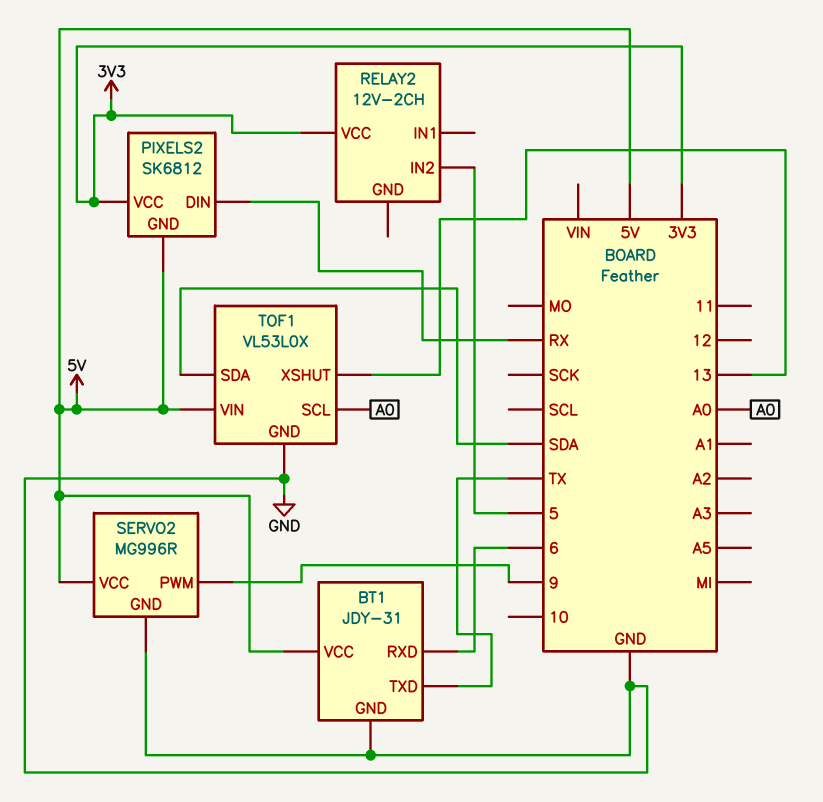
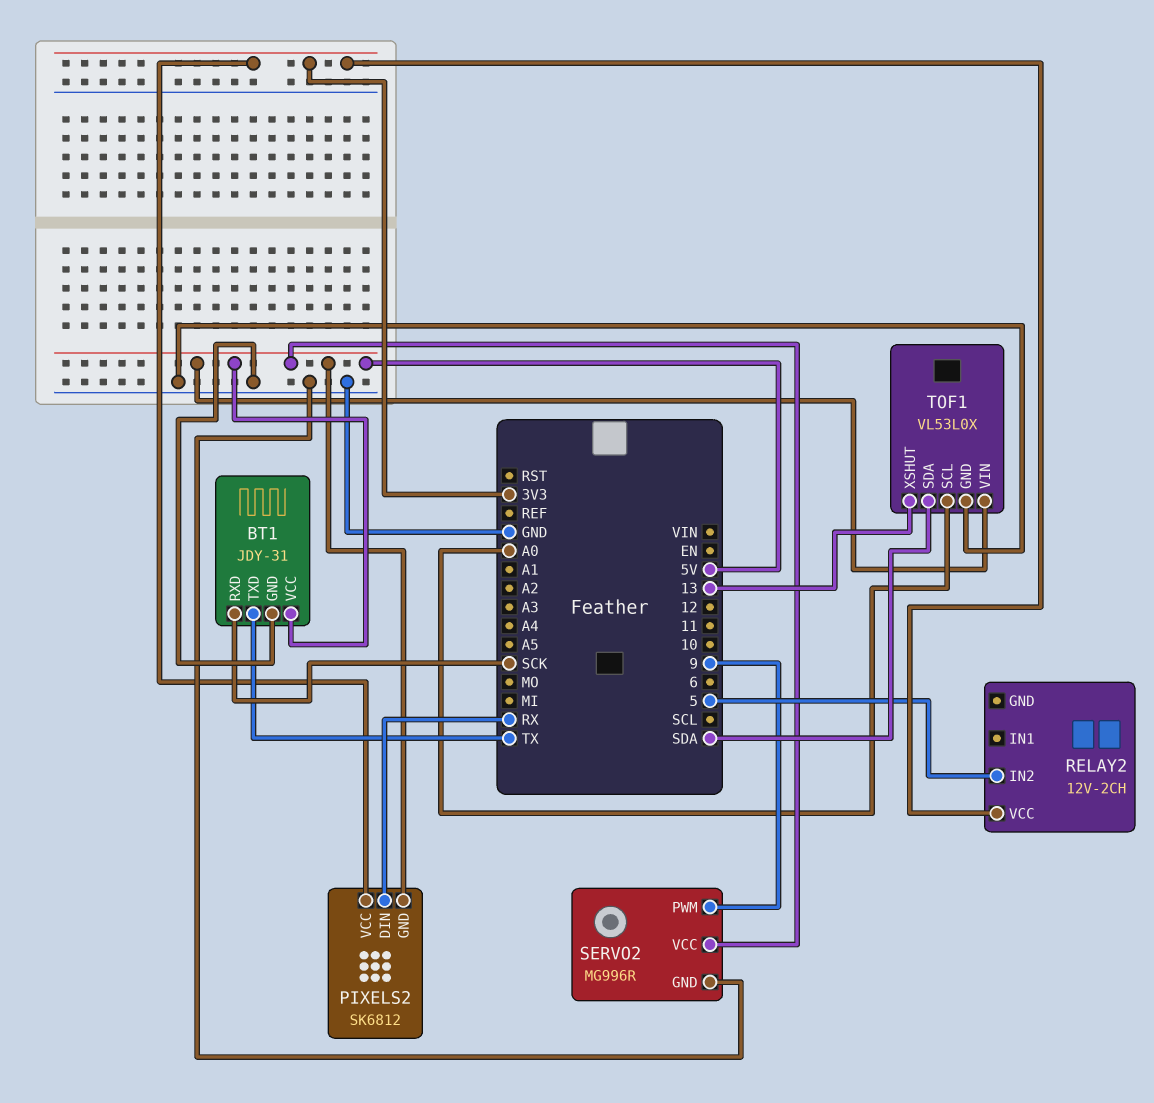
BT1 pin RXD: 6 -> SCK

